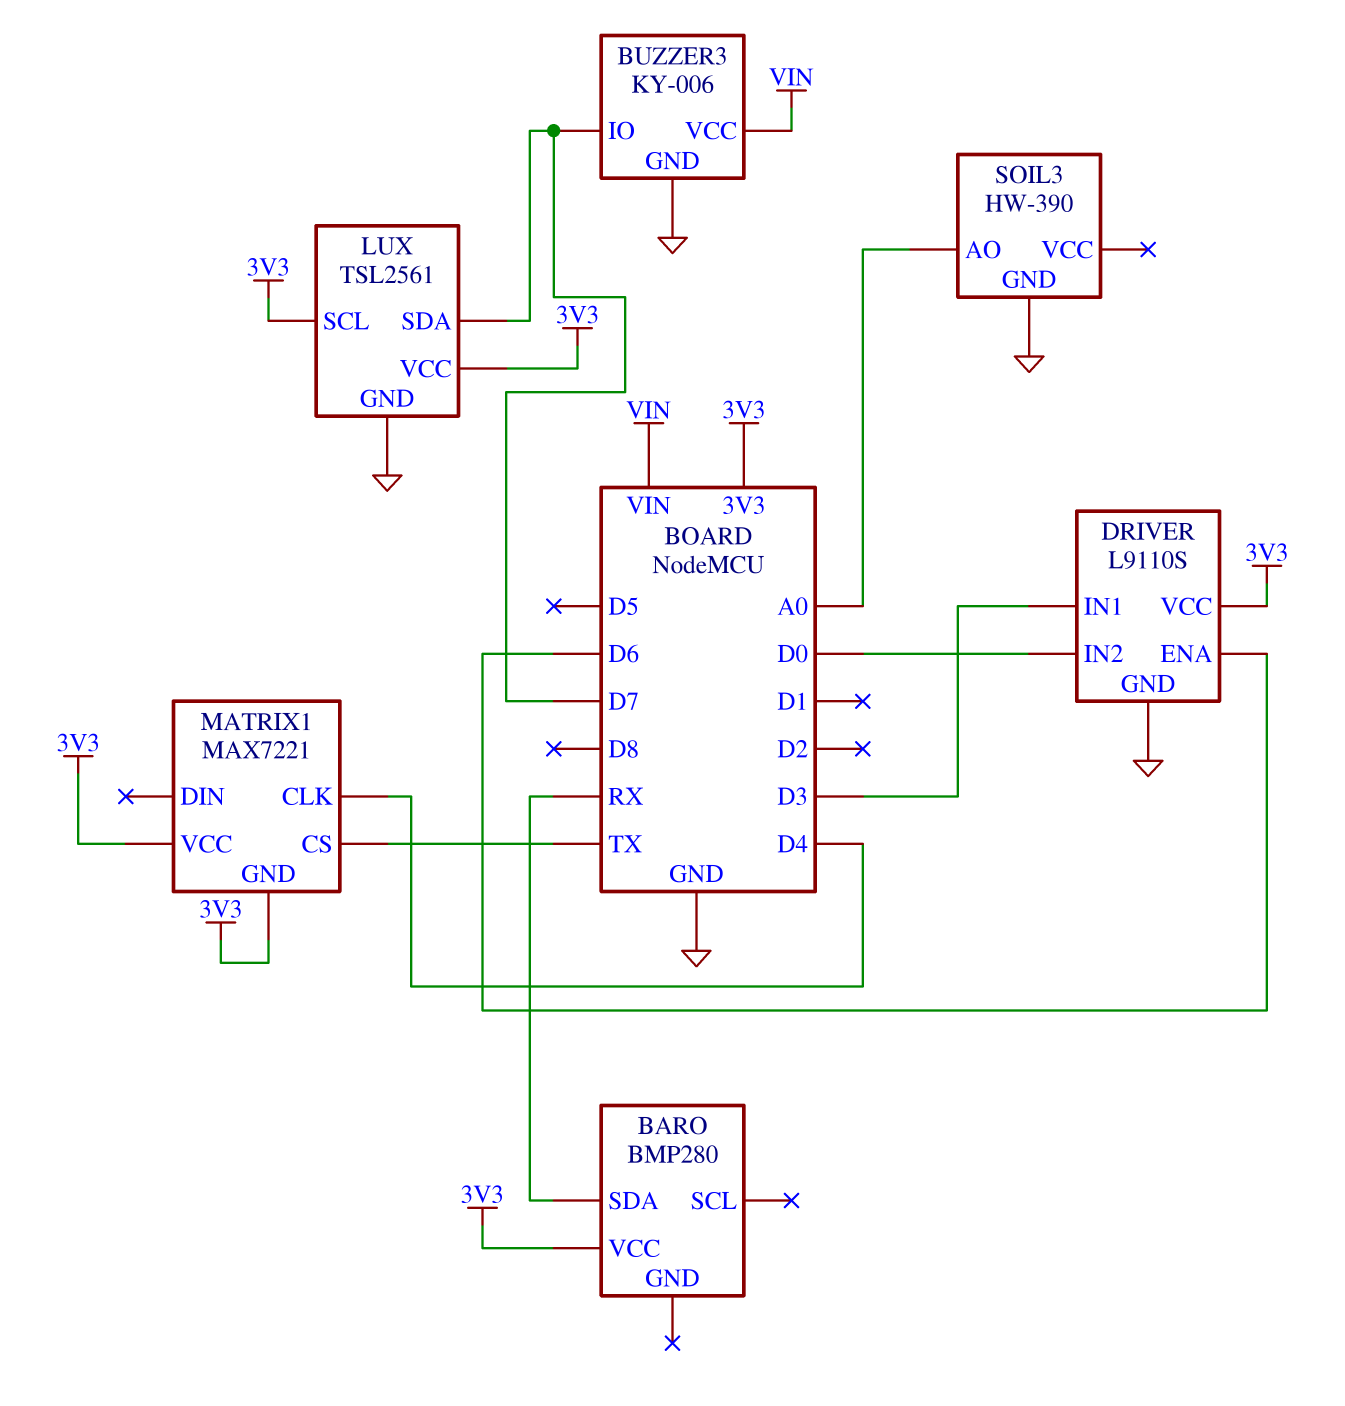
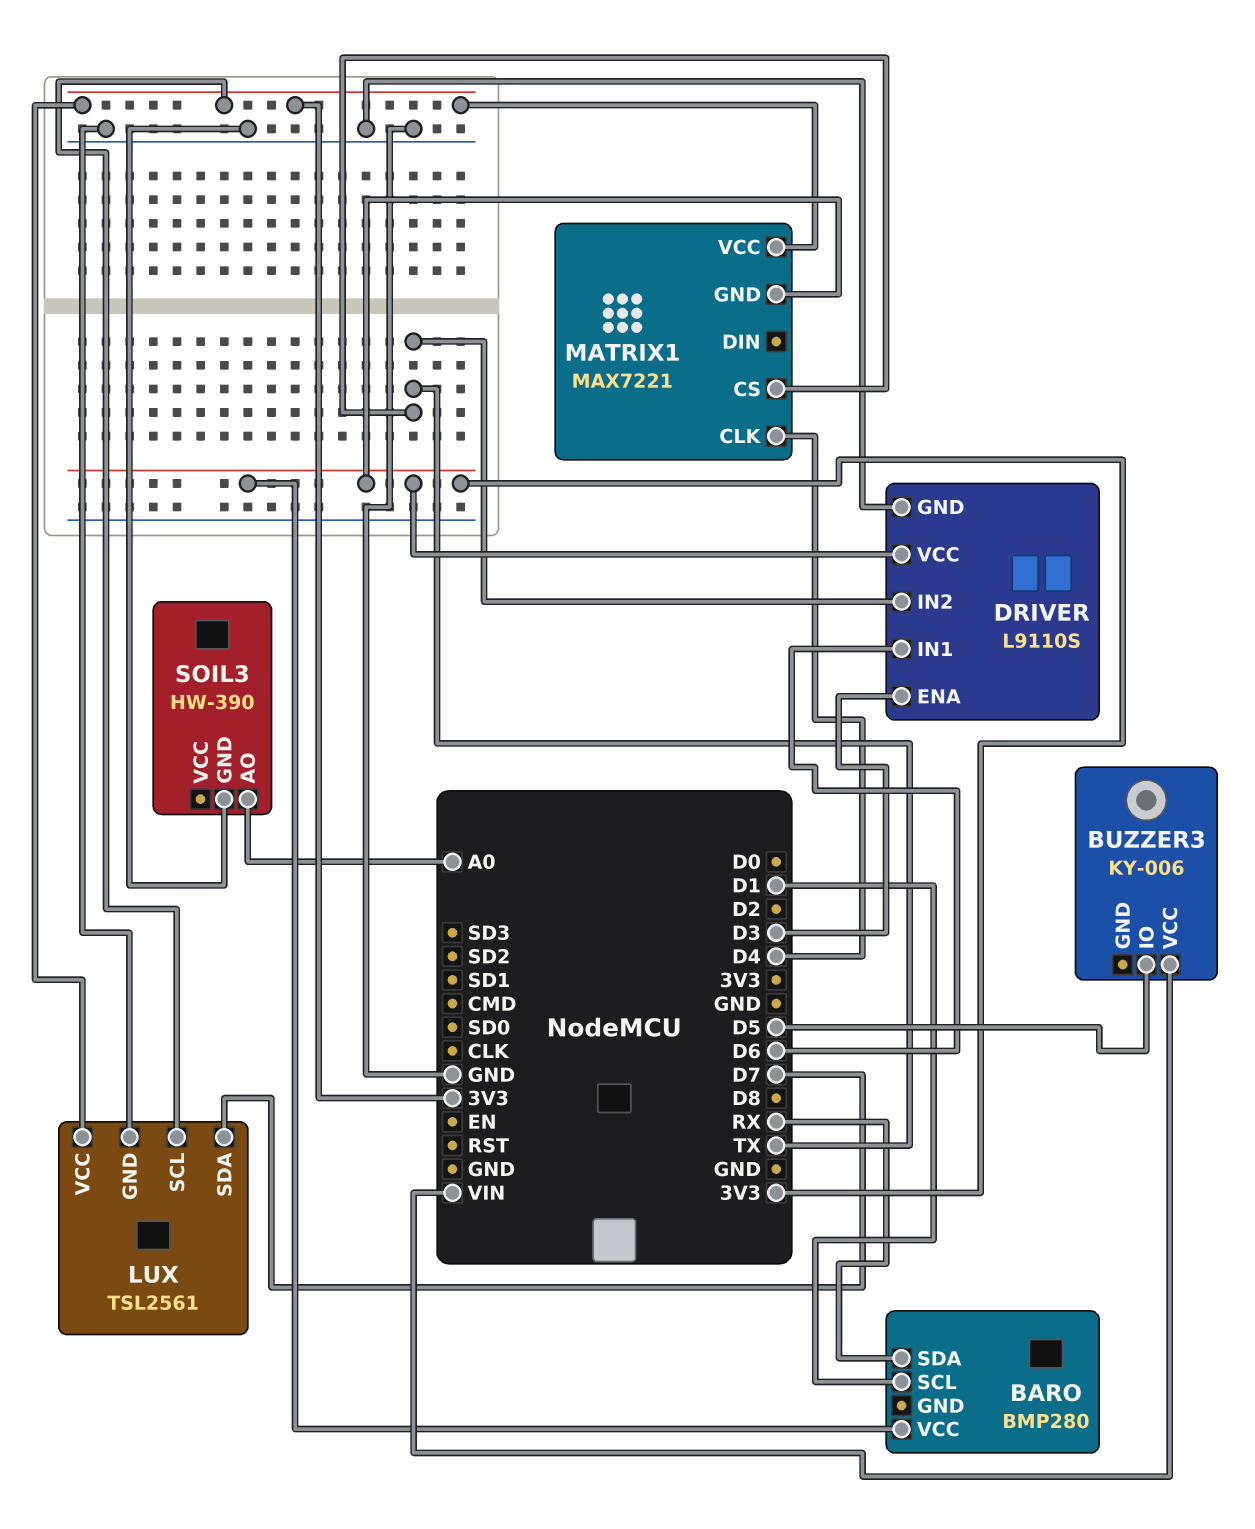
BARO pin SCL: none -> D1
BUZZER3 pin GND: GND -> none
BUZZER3 pin IO: D7 -> D5
DRIVER pin ENA: D6 -> D3
DRIVER pin IN1: D3 -> D6
DRIVER pin IN2: D0 -> TX

